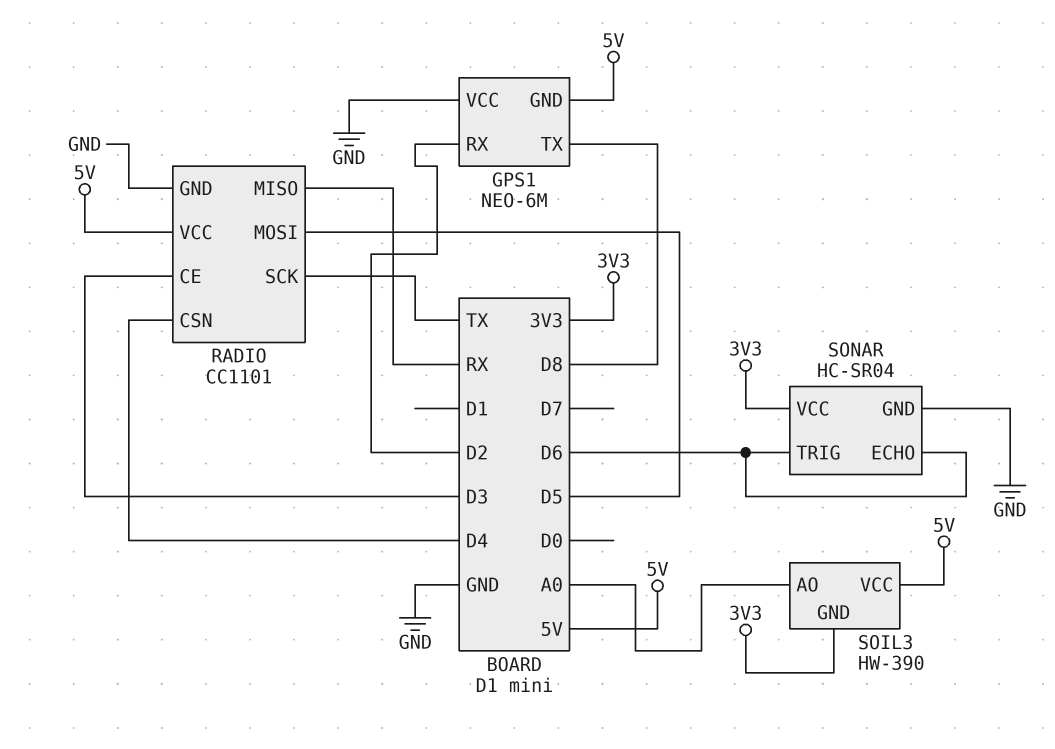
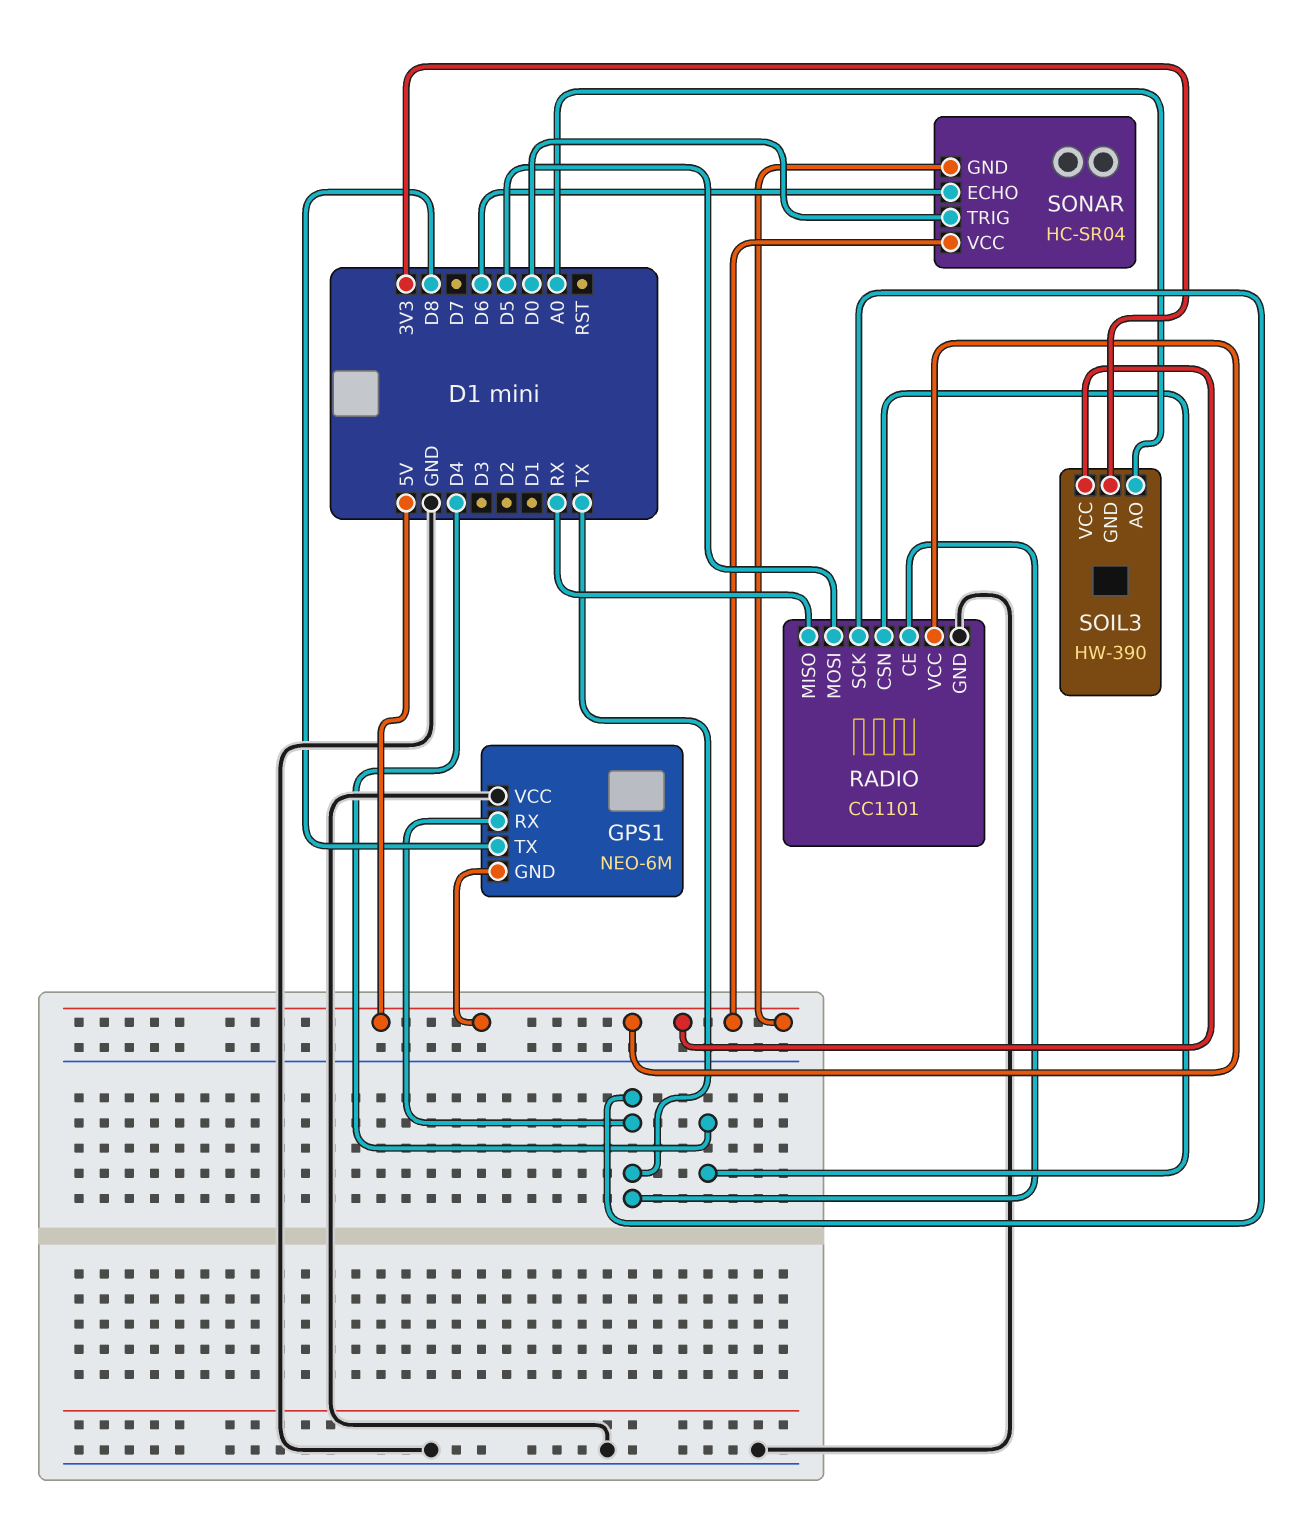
GPS1 pin RX: D2 -> TX
RADIO pin CE: D3 -> TX
SONAR pin GND: GND -> 5V
SONAR pin TRIG: D6 -> D0
SONAR pin VCC: 3V3 -> 5V

